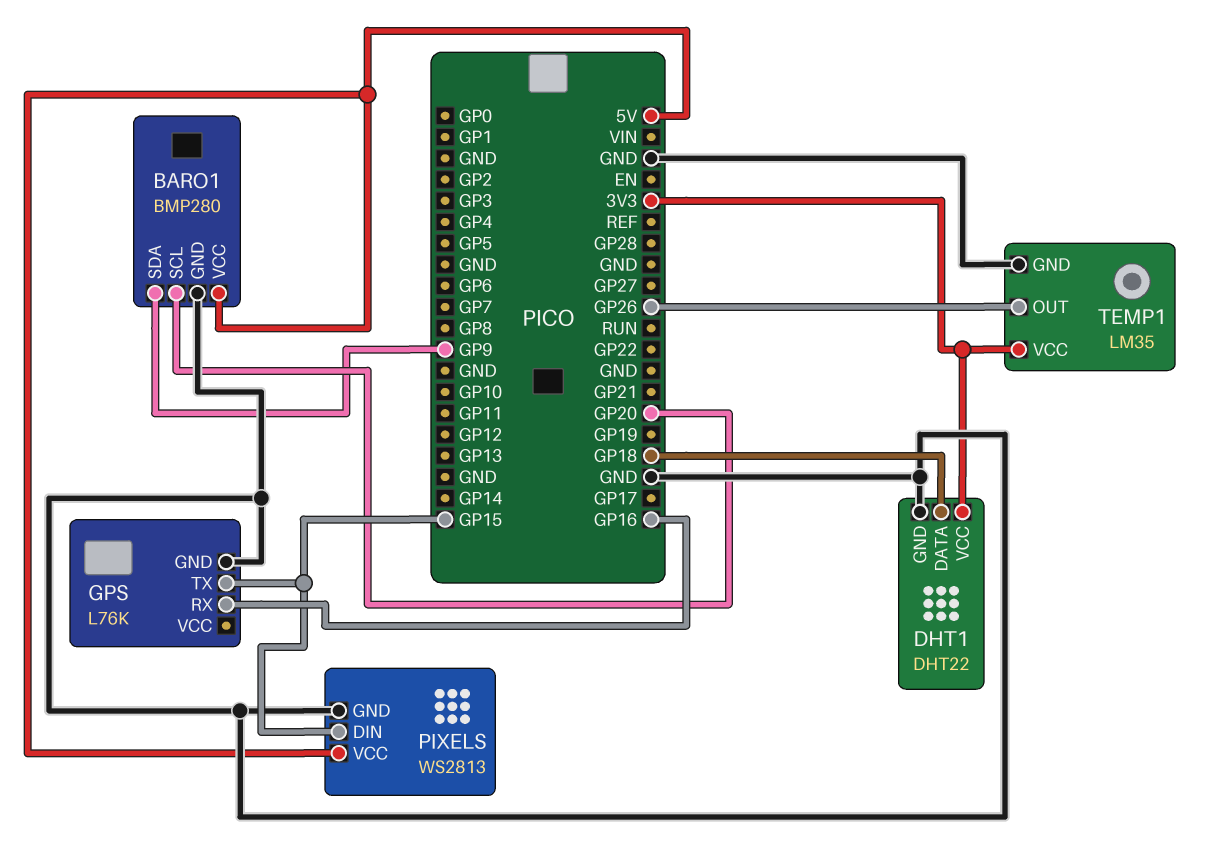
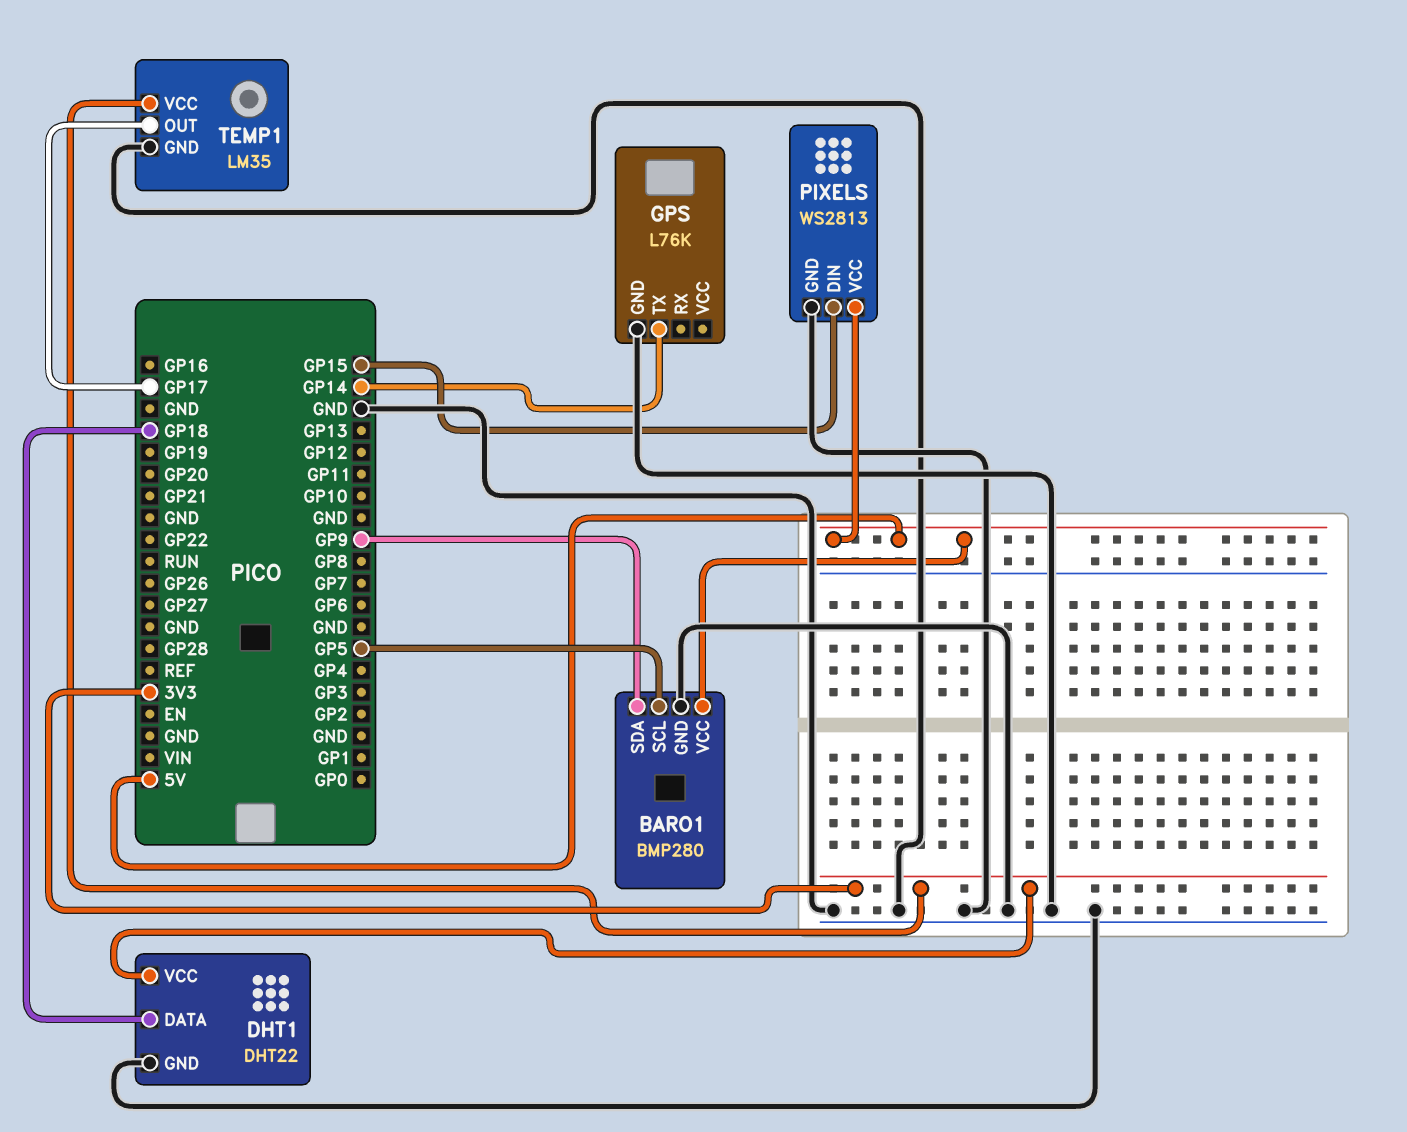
BARO1 pin SCL: GP20 -> GP5
GPS pin RX: GP16 -> none
GPS pin TX: GP15 -> GP14
TEMP1 pin OUT: GP26 -> GP17

